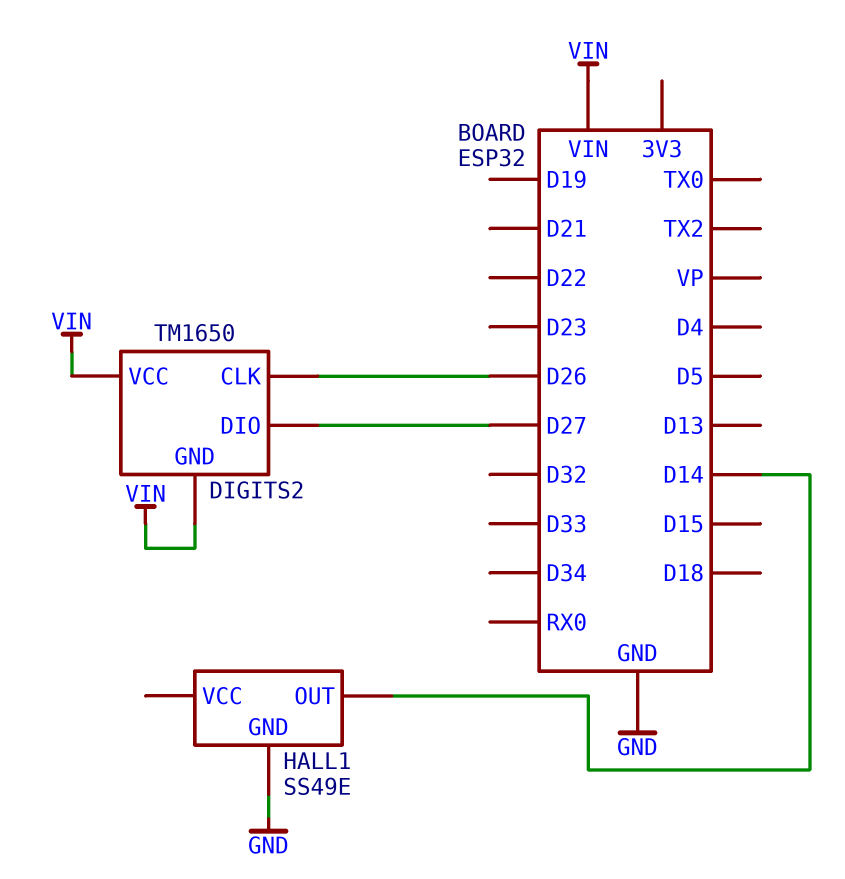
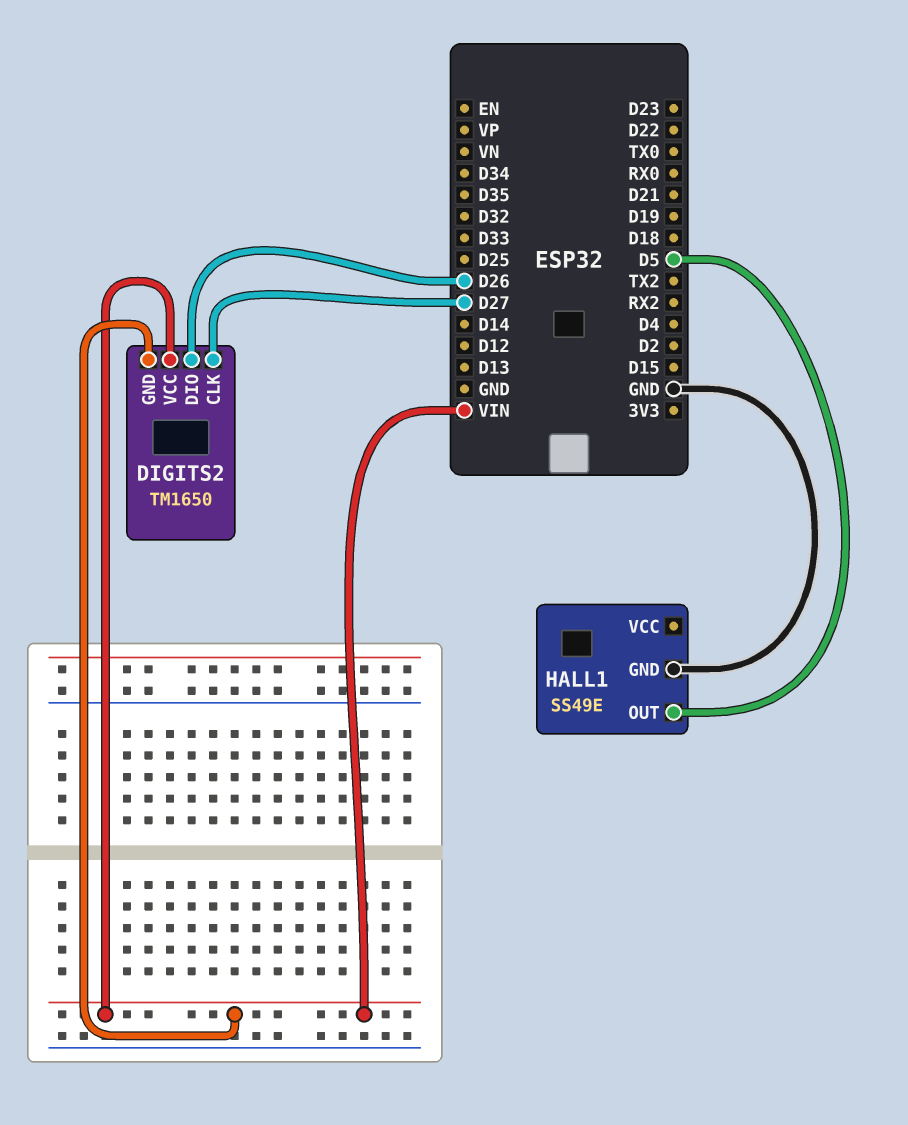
DIGITS2 pin CLK: D26 -> D27
DIGITS2 pin DIO: D27 -> D26
HALL1 pin OUT: D14 -> D5

